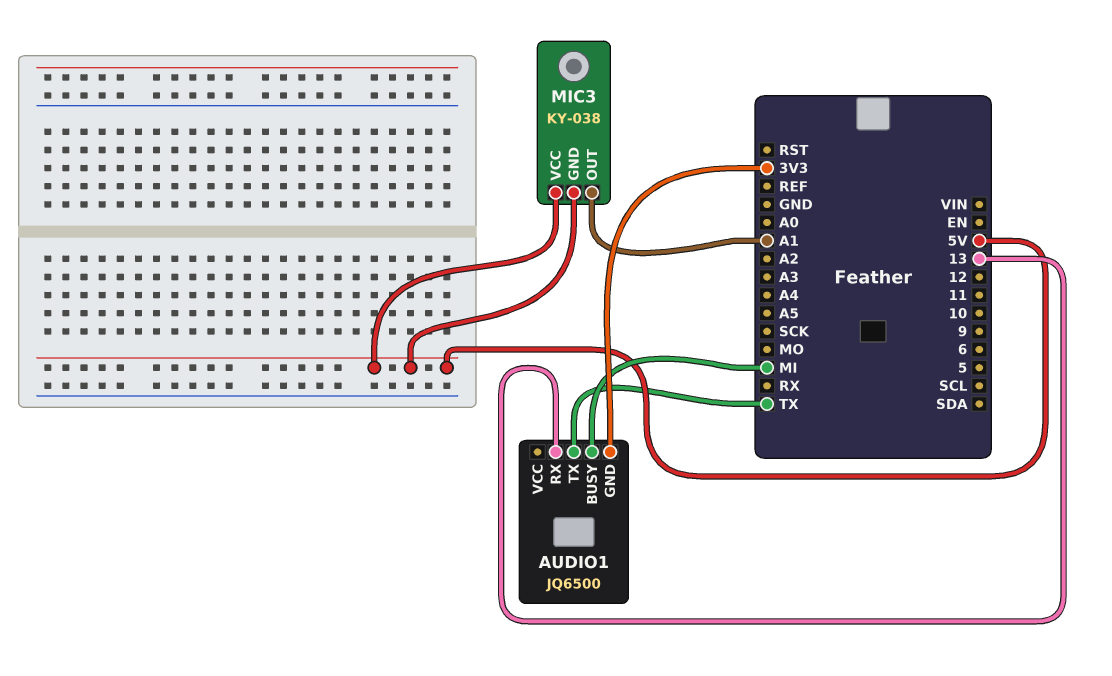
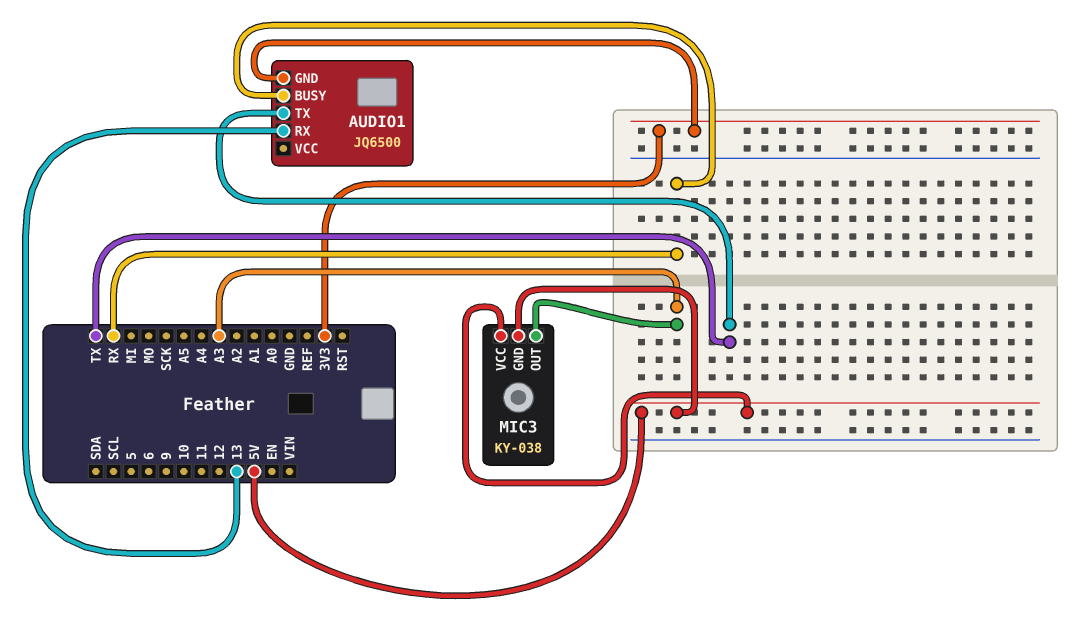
AUDIO1 pin BUSY: MI -> RX
MIC3 pin OUT: A1 -> A3

